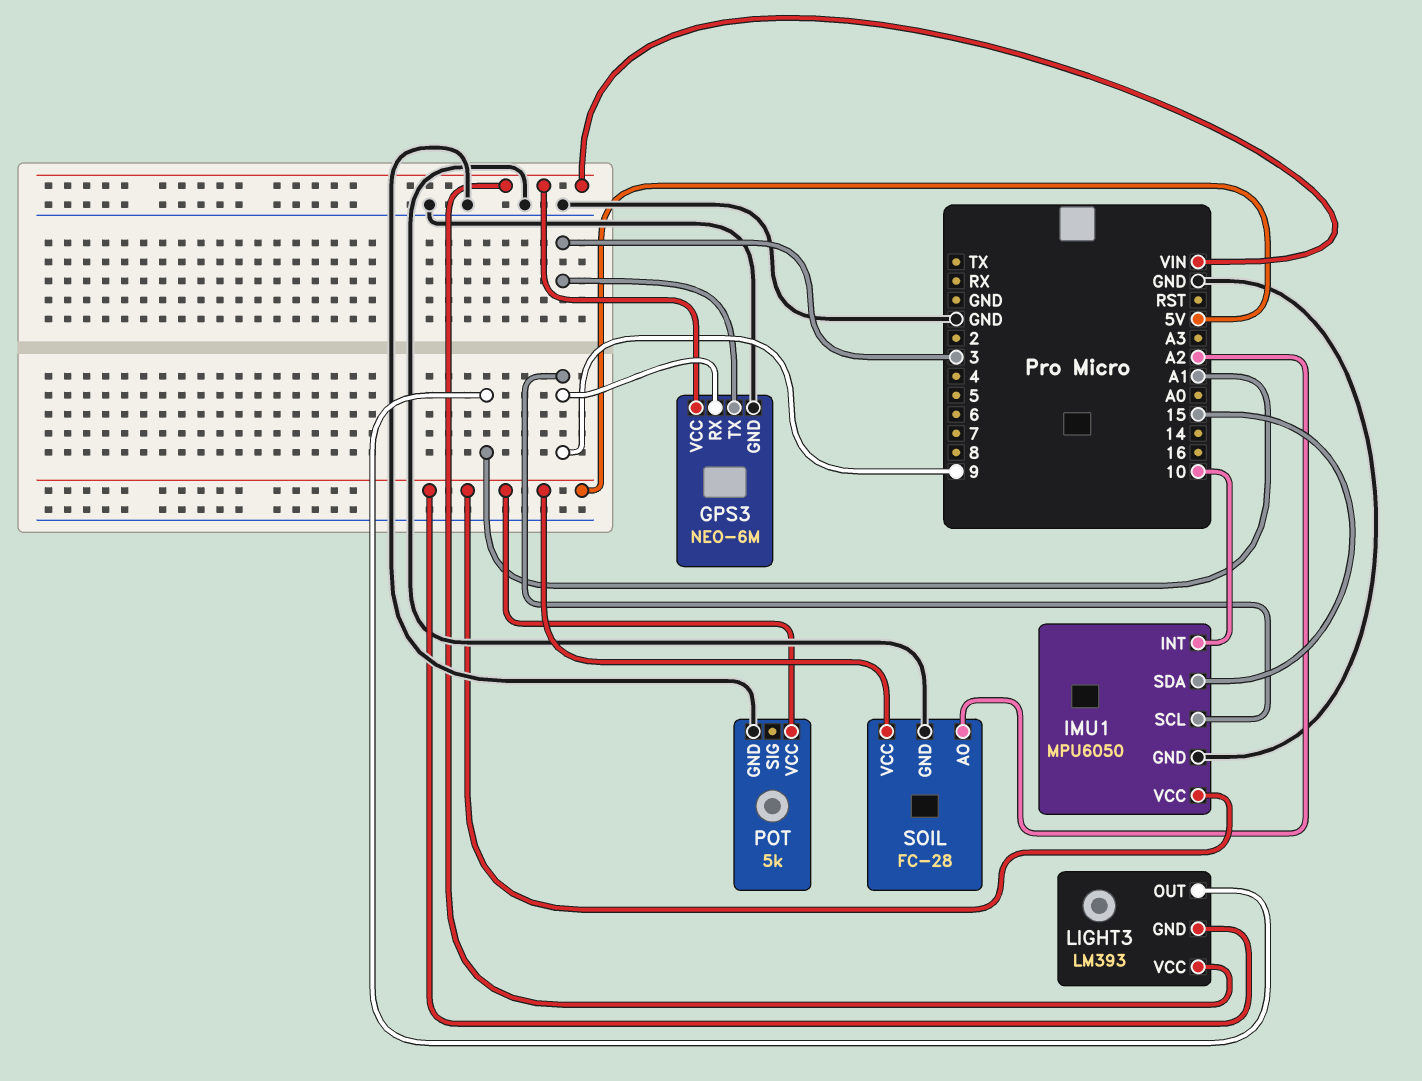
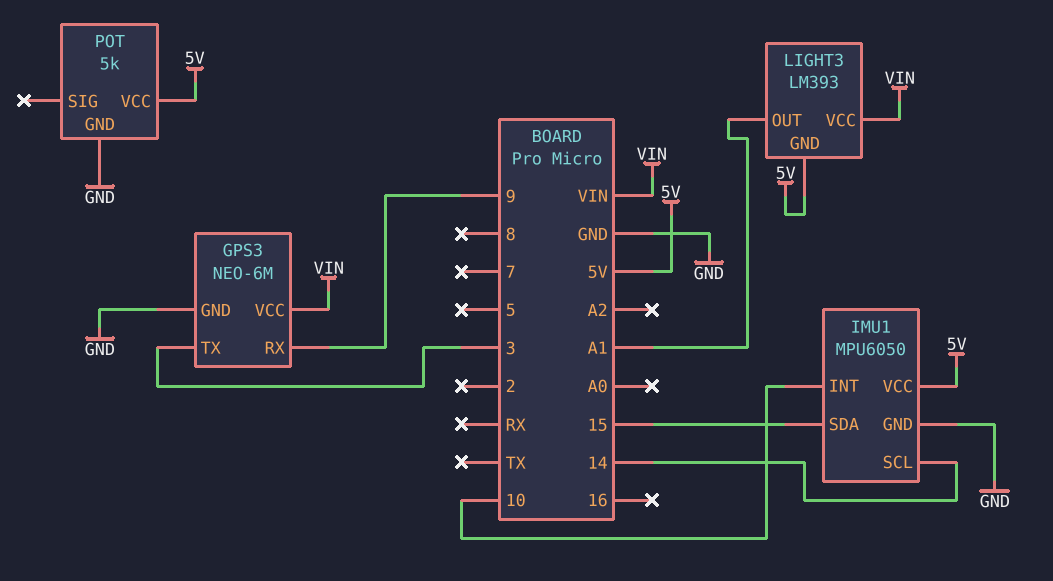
IMU1 pin SCL: 9 -> 14
SOIL: FC-28 -> none
SOIL pin AO: A2 -> none
SOIL pin GND: GND -> none
SOIL pin VCC: 5V -> none

